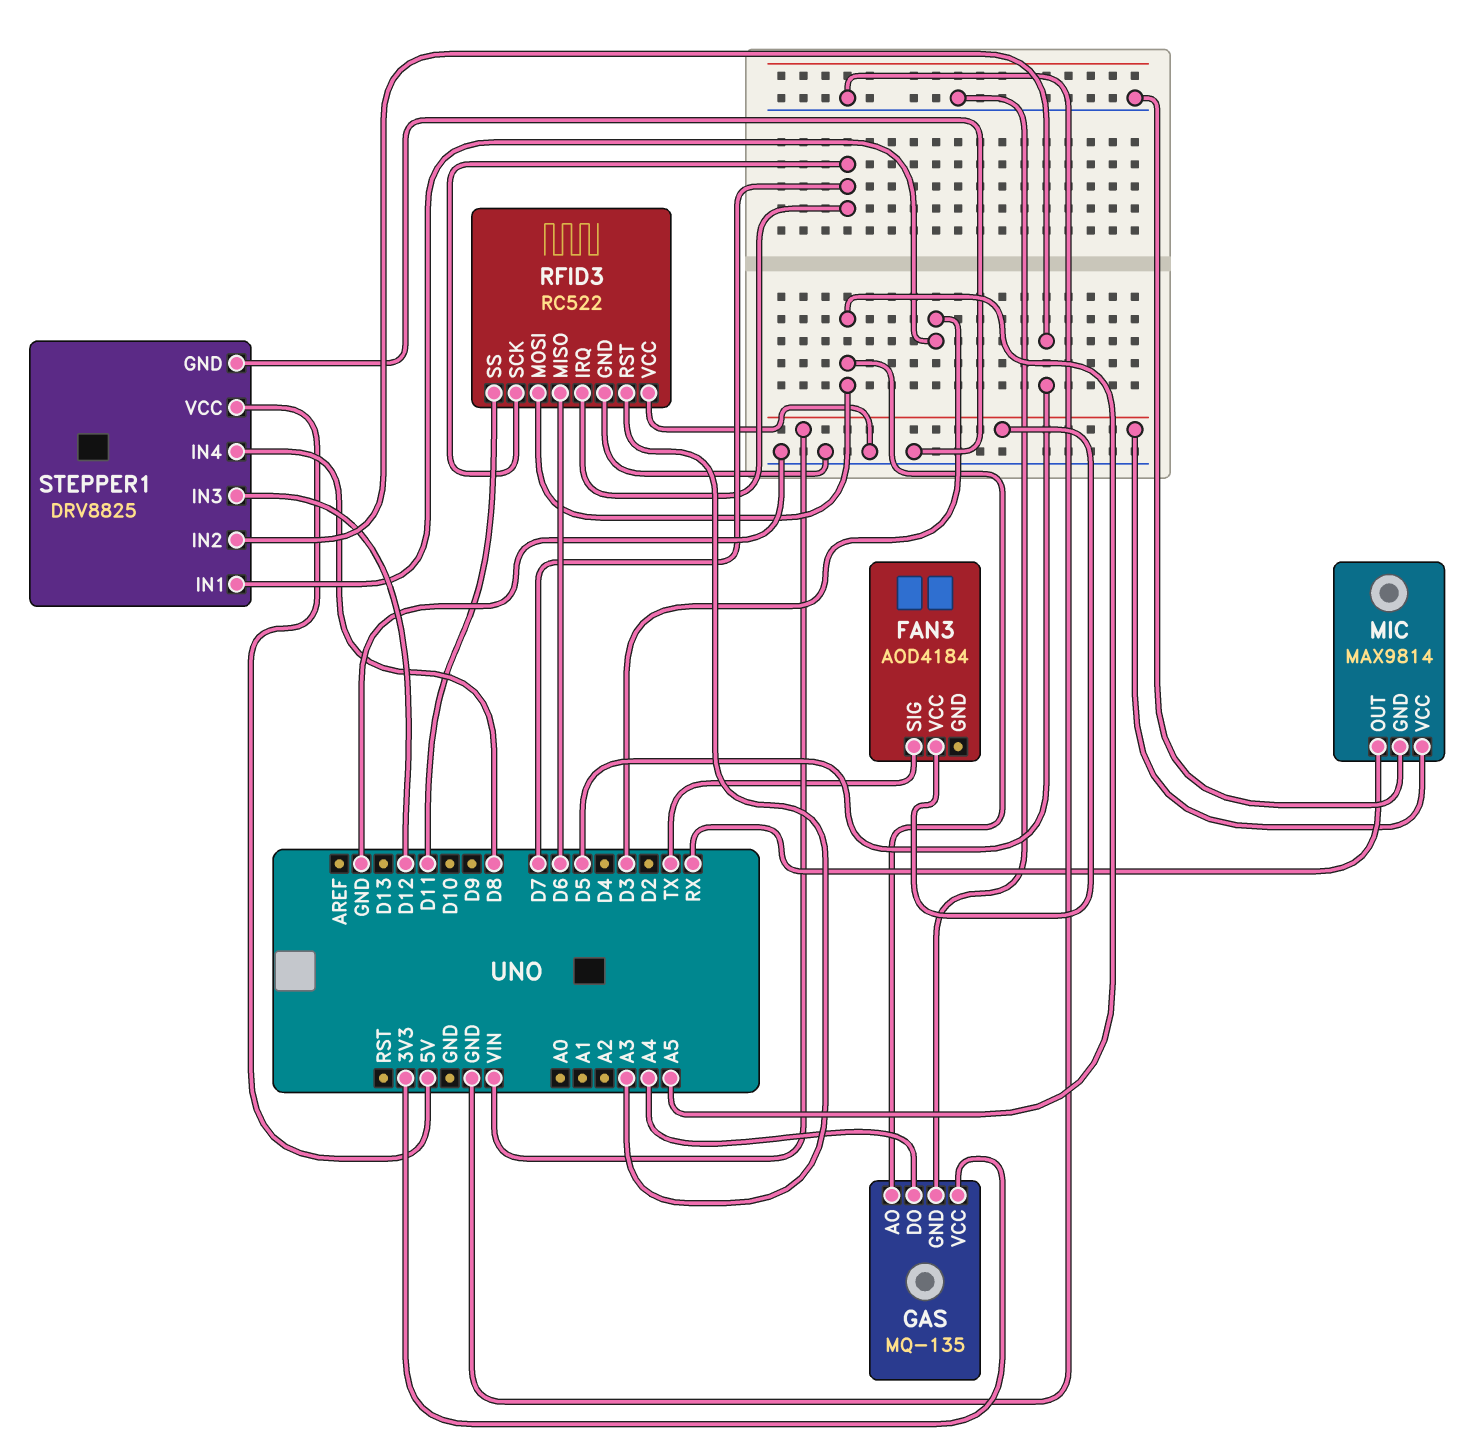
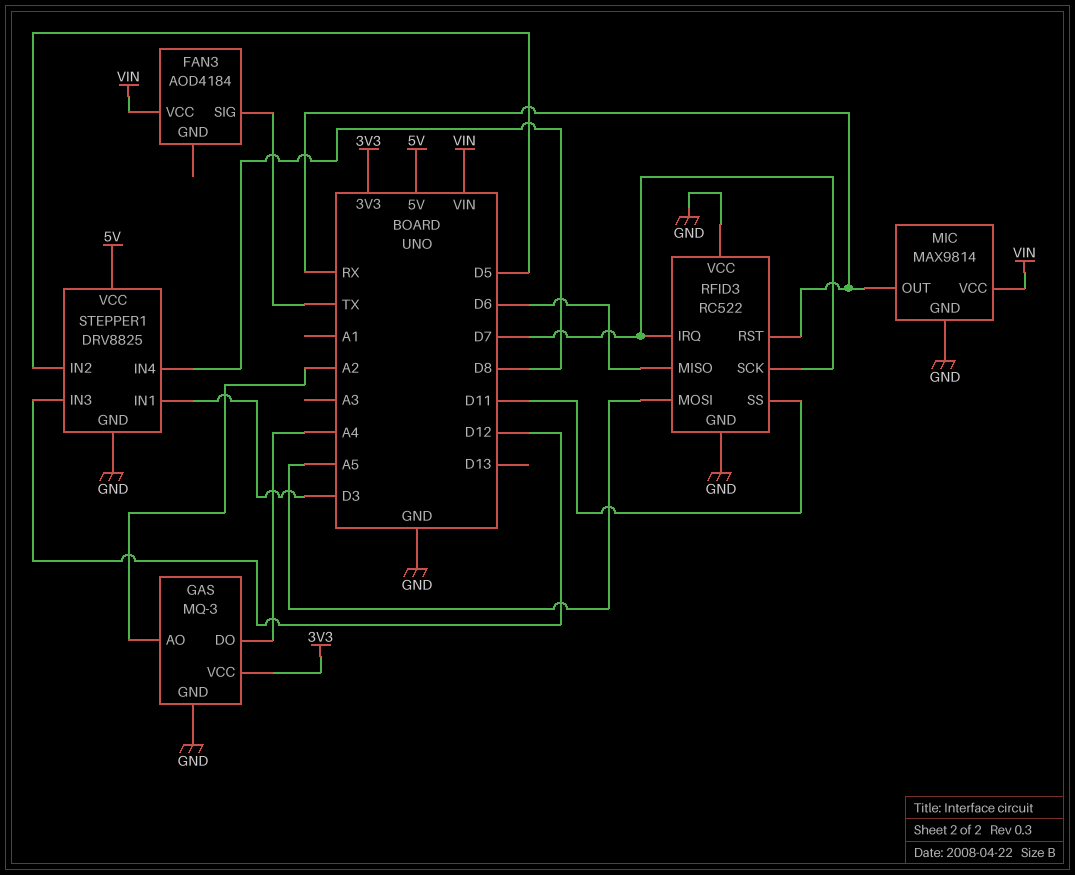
GAS: MQ-135 -> MQ-3
GAS pin AO: A5 -> A2
RFID3 pin RST: A3 -> RX

